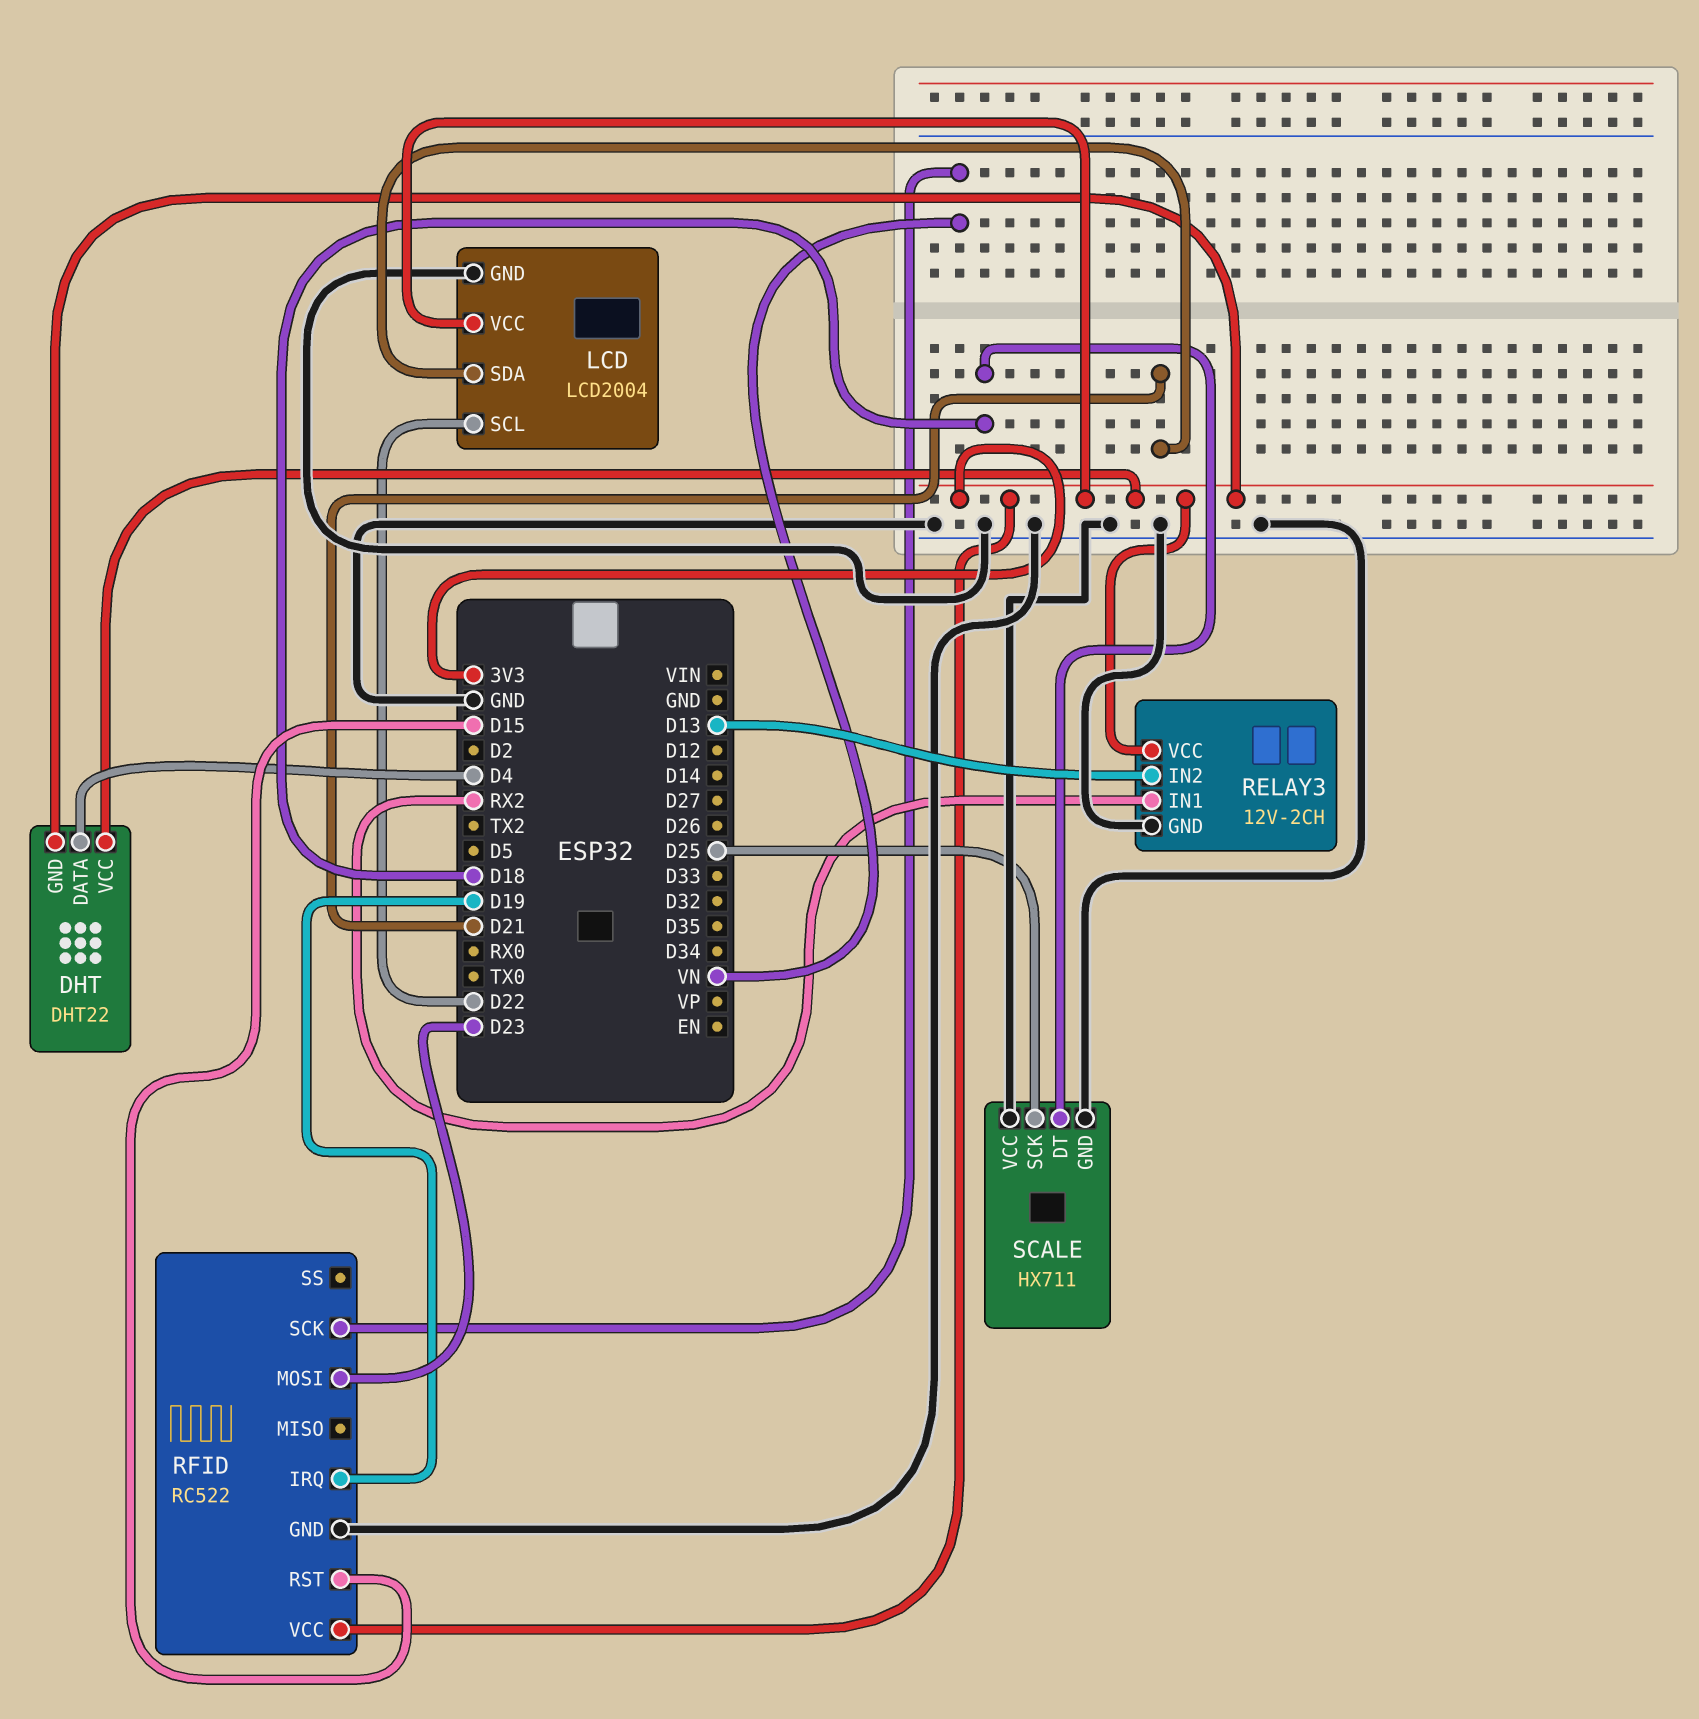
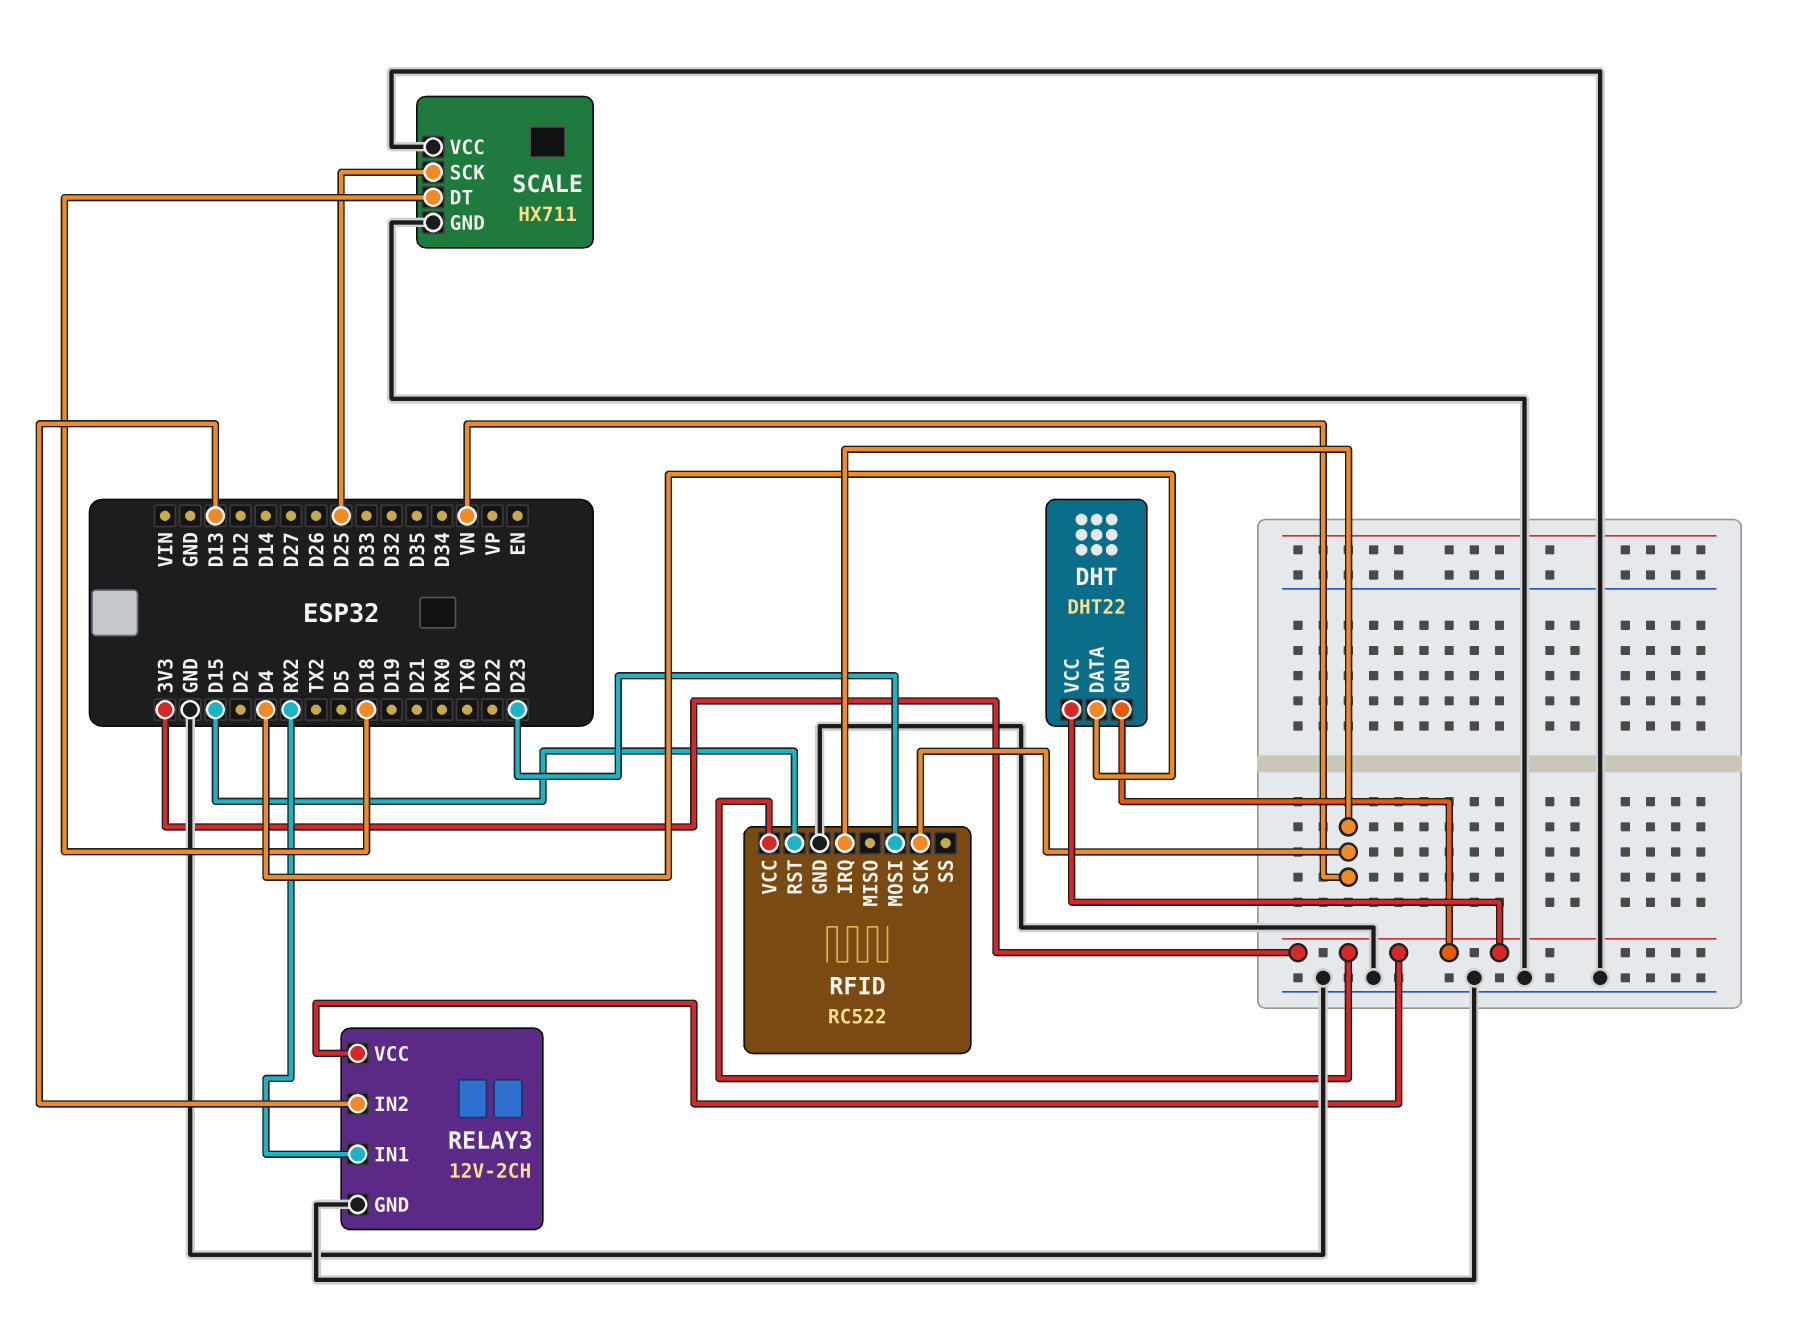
LCD: LCD2004 -> none
LCD pin GND: GND -> none
LCD pin SCL: D22 -> none
LCD pin SDA: D21 -> none
LCD pin VCC: 3V3 -> none
RFID pin IRQ: D19 -> VN

